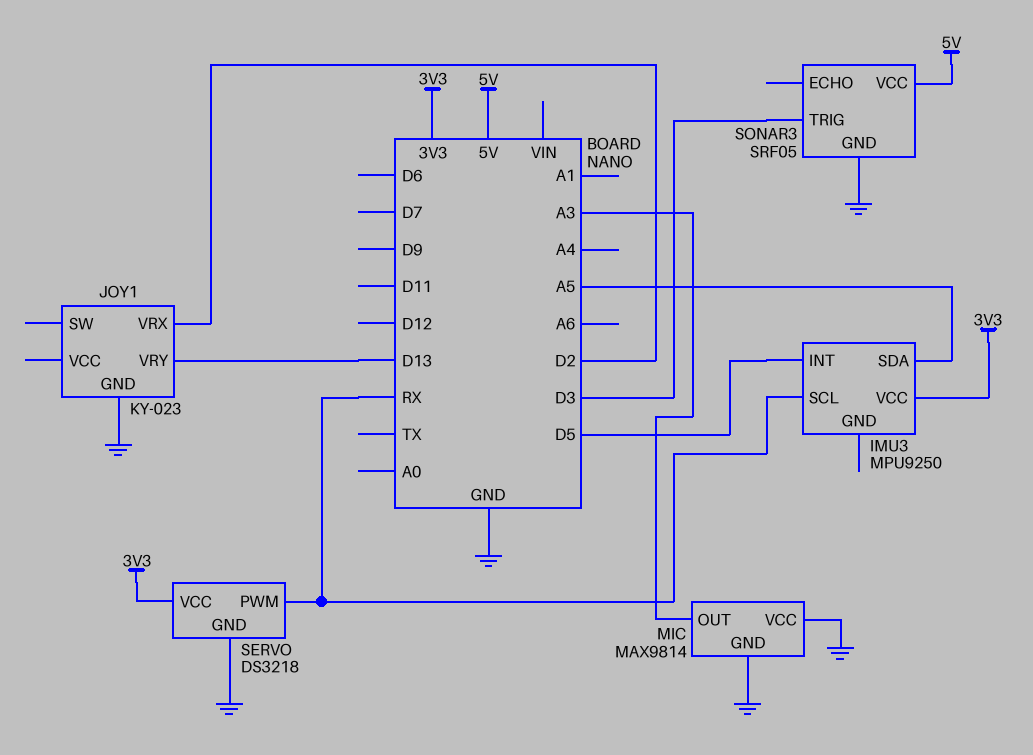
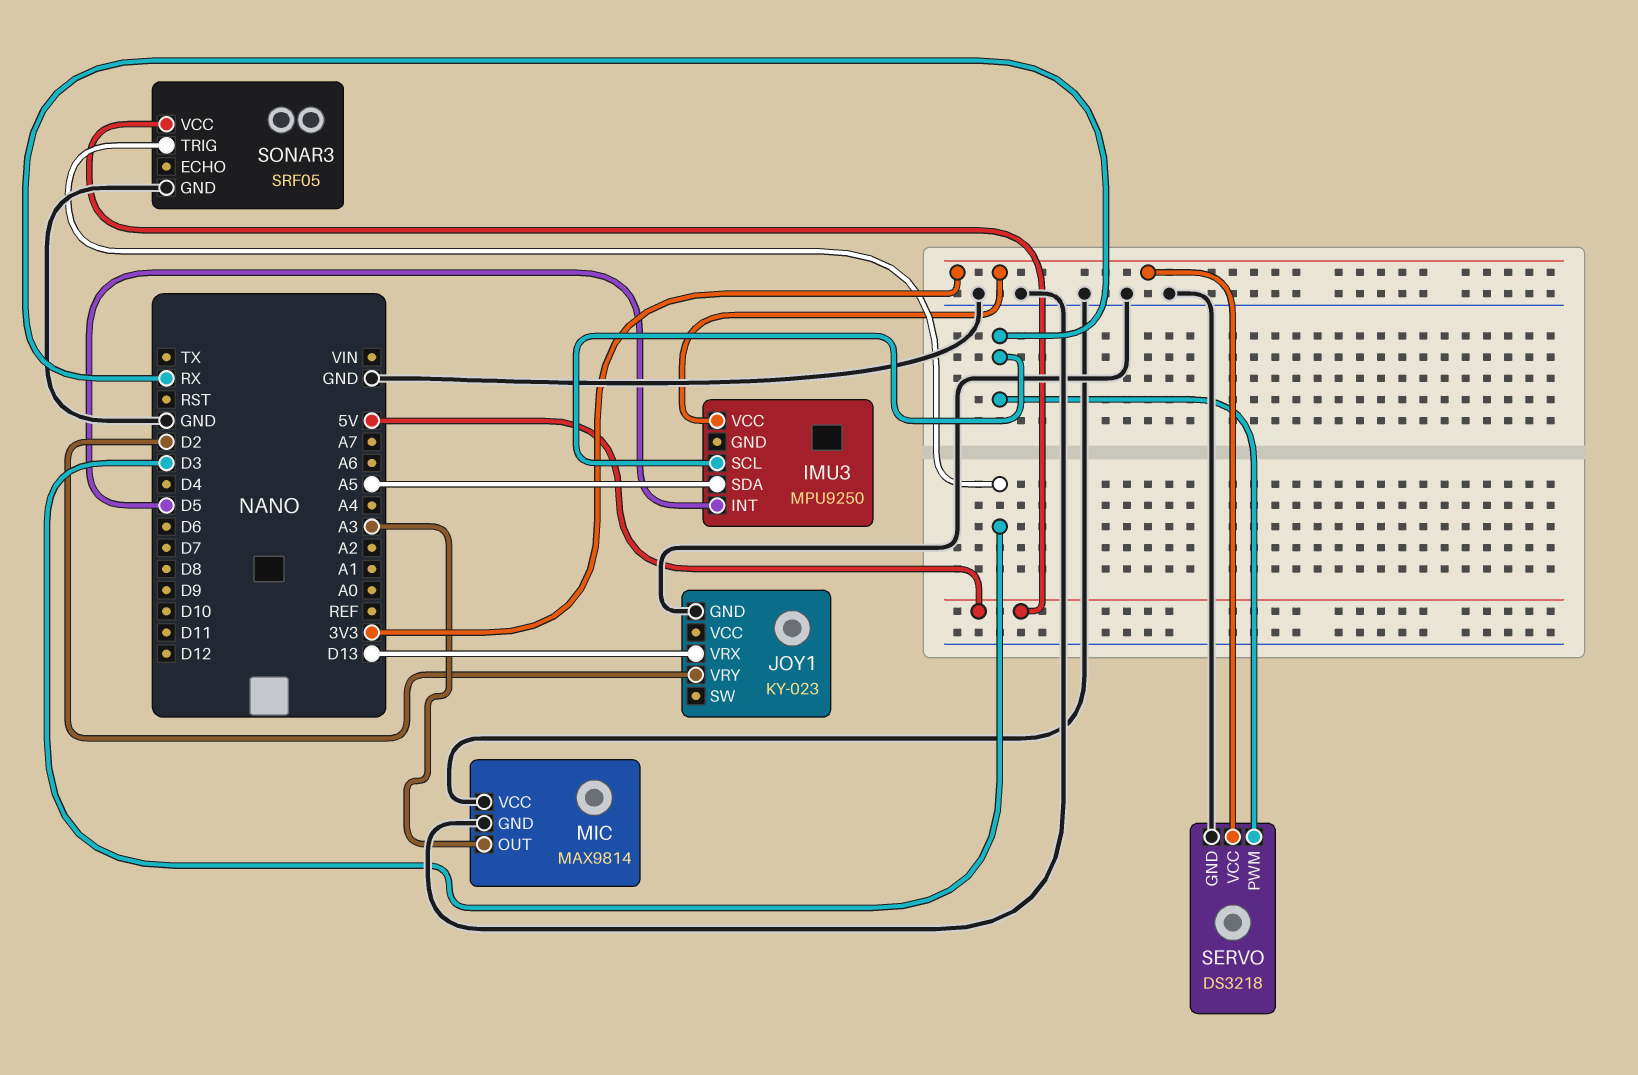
JOY1 pin VRX: D2 -> D13
JOY1 pin VRY: D13 -> D2

